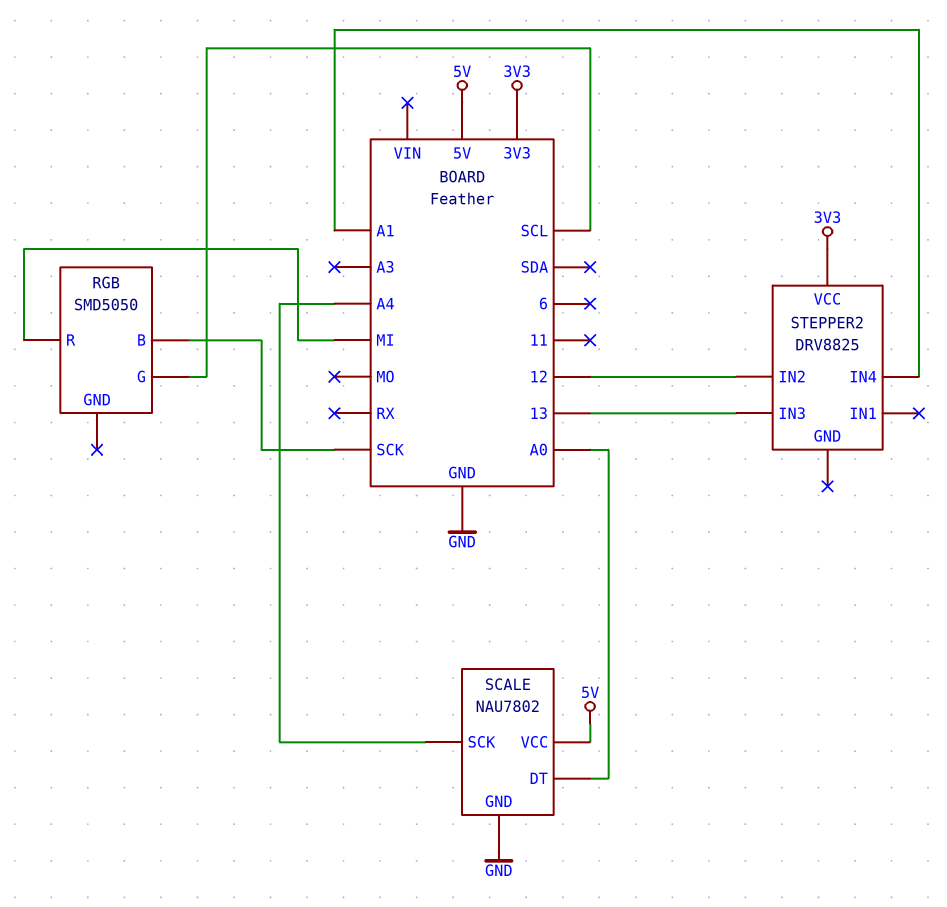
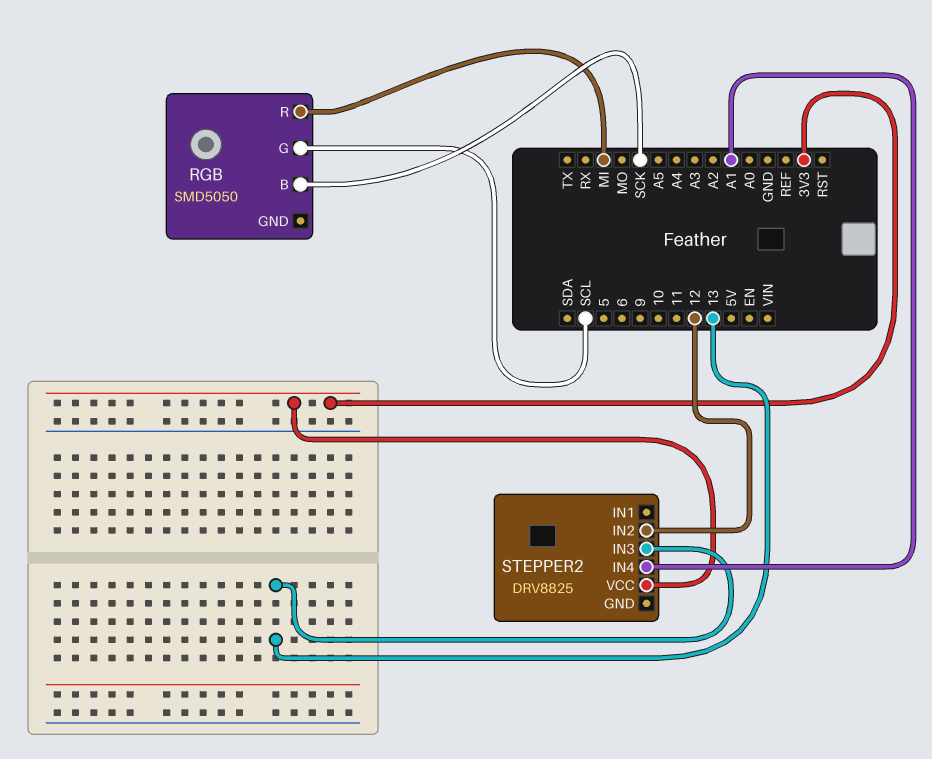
SCALE: NAU7802 -> none
SCALE pin DT: A0 -> none
SCALE pin GND: GND -> none
SCALE pin SCK: A4 -> none
SCALE pin VCC: 5V -> none

